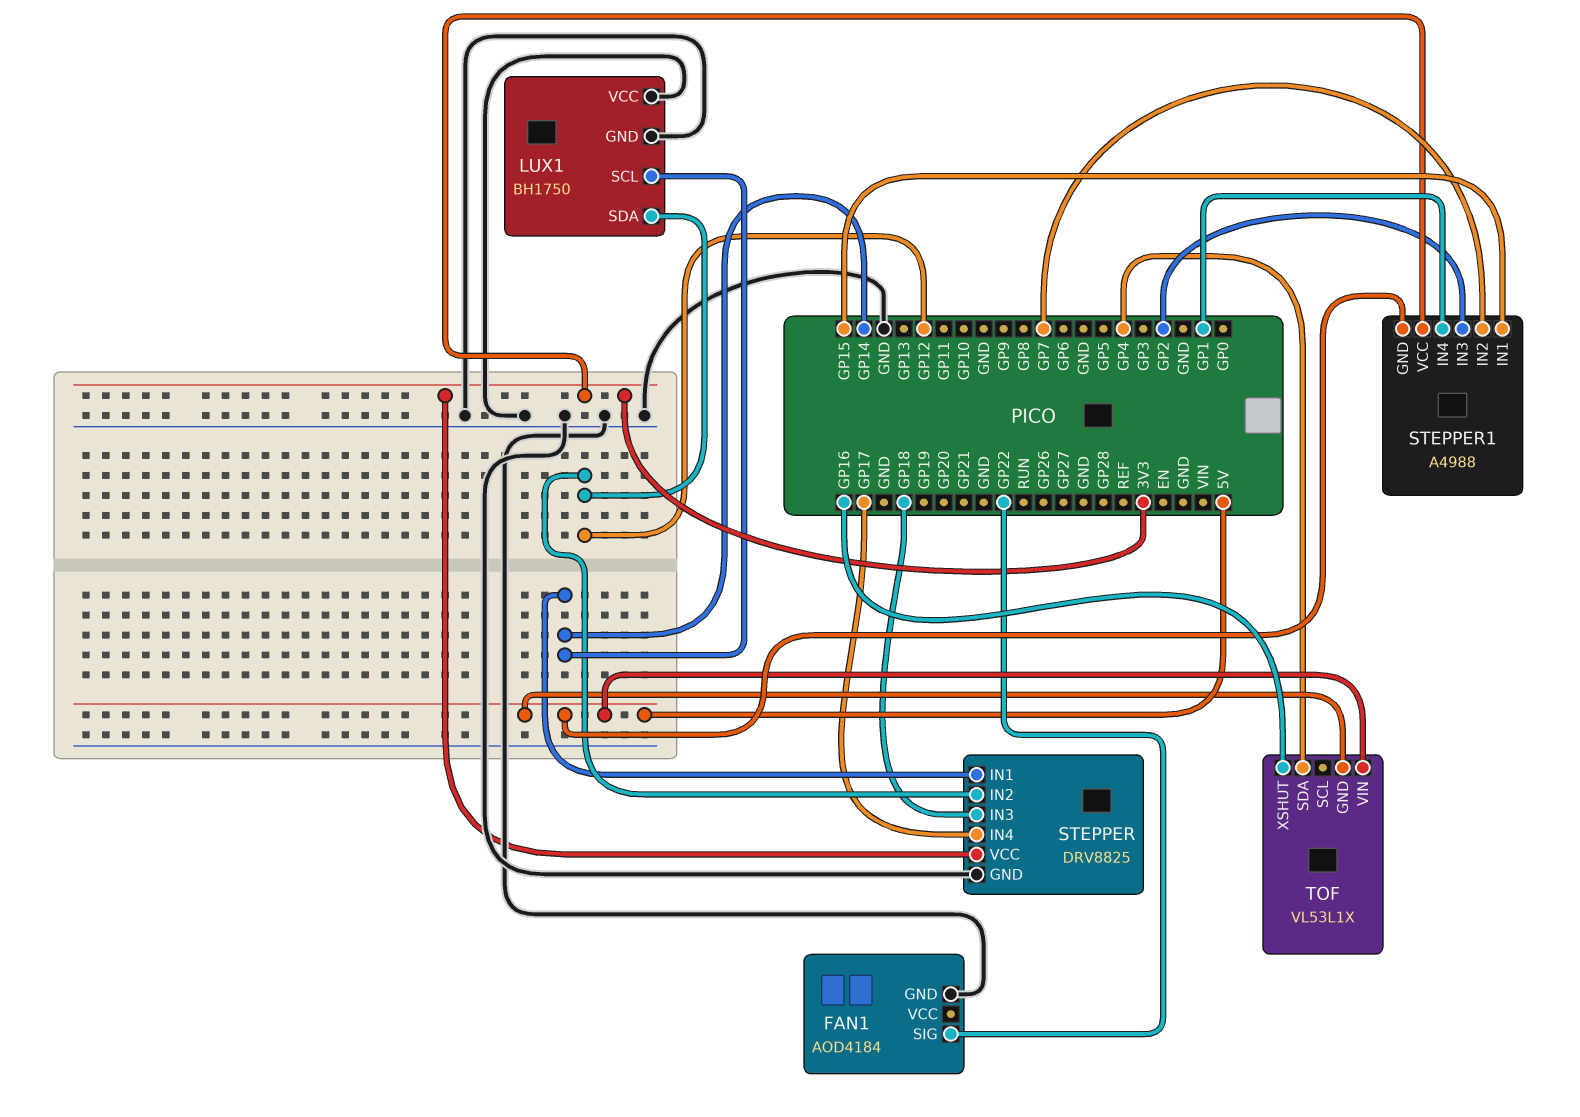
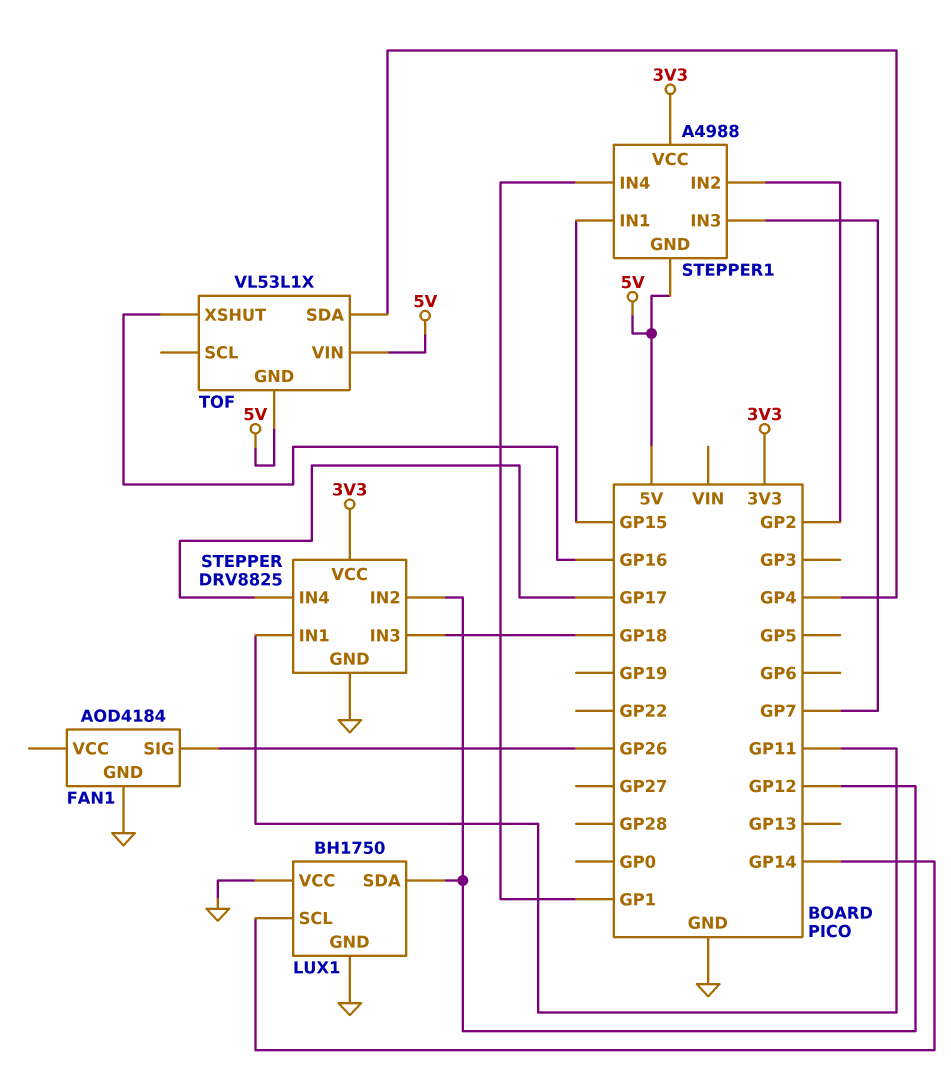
FAN1 pin SIG: GP22 -> GP26
STEPPER pin IN1: GP14 -> GP11
STEPPER1 pin IN2: GP7 -> GP2
STEPPER1 pin IN3: GP2 -> GP7

